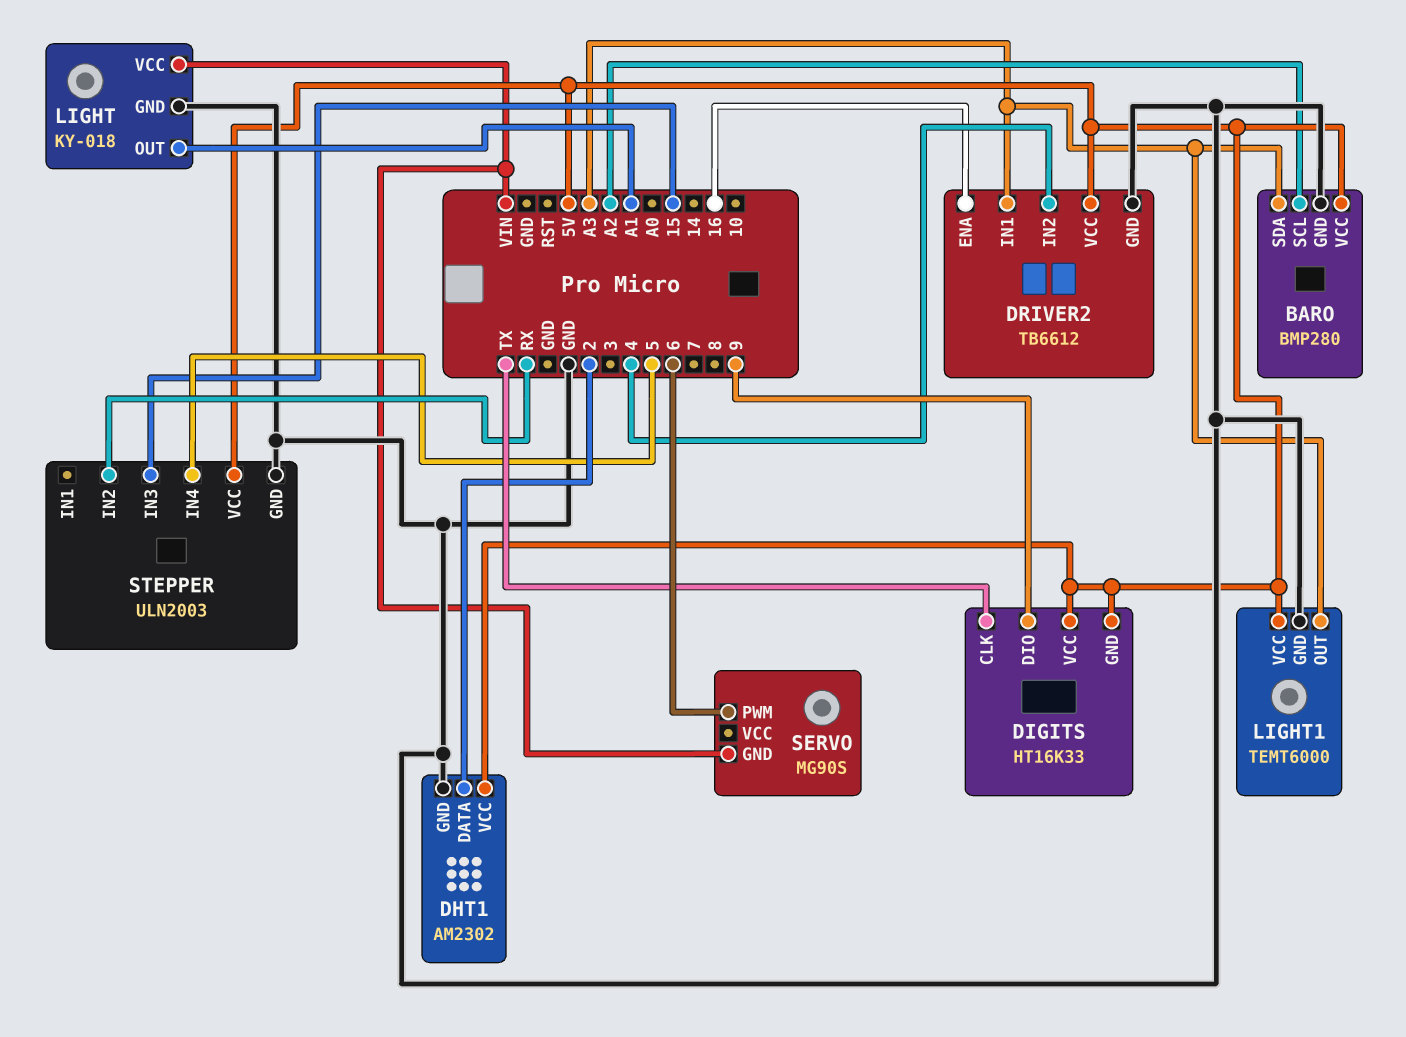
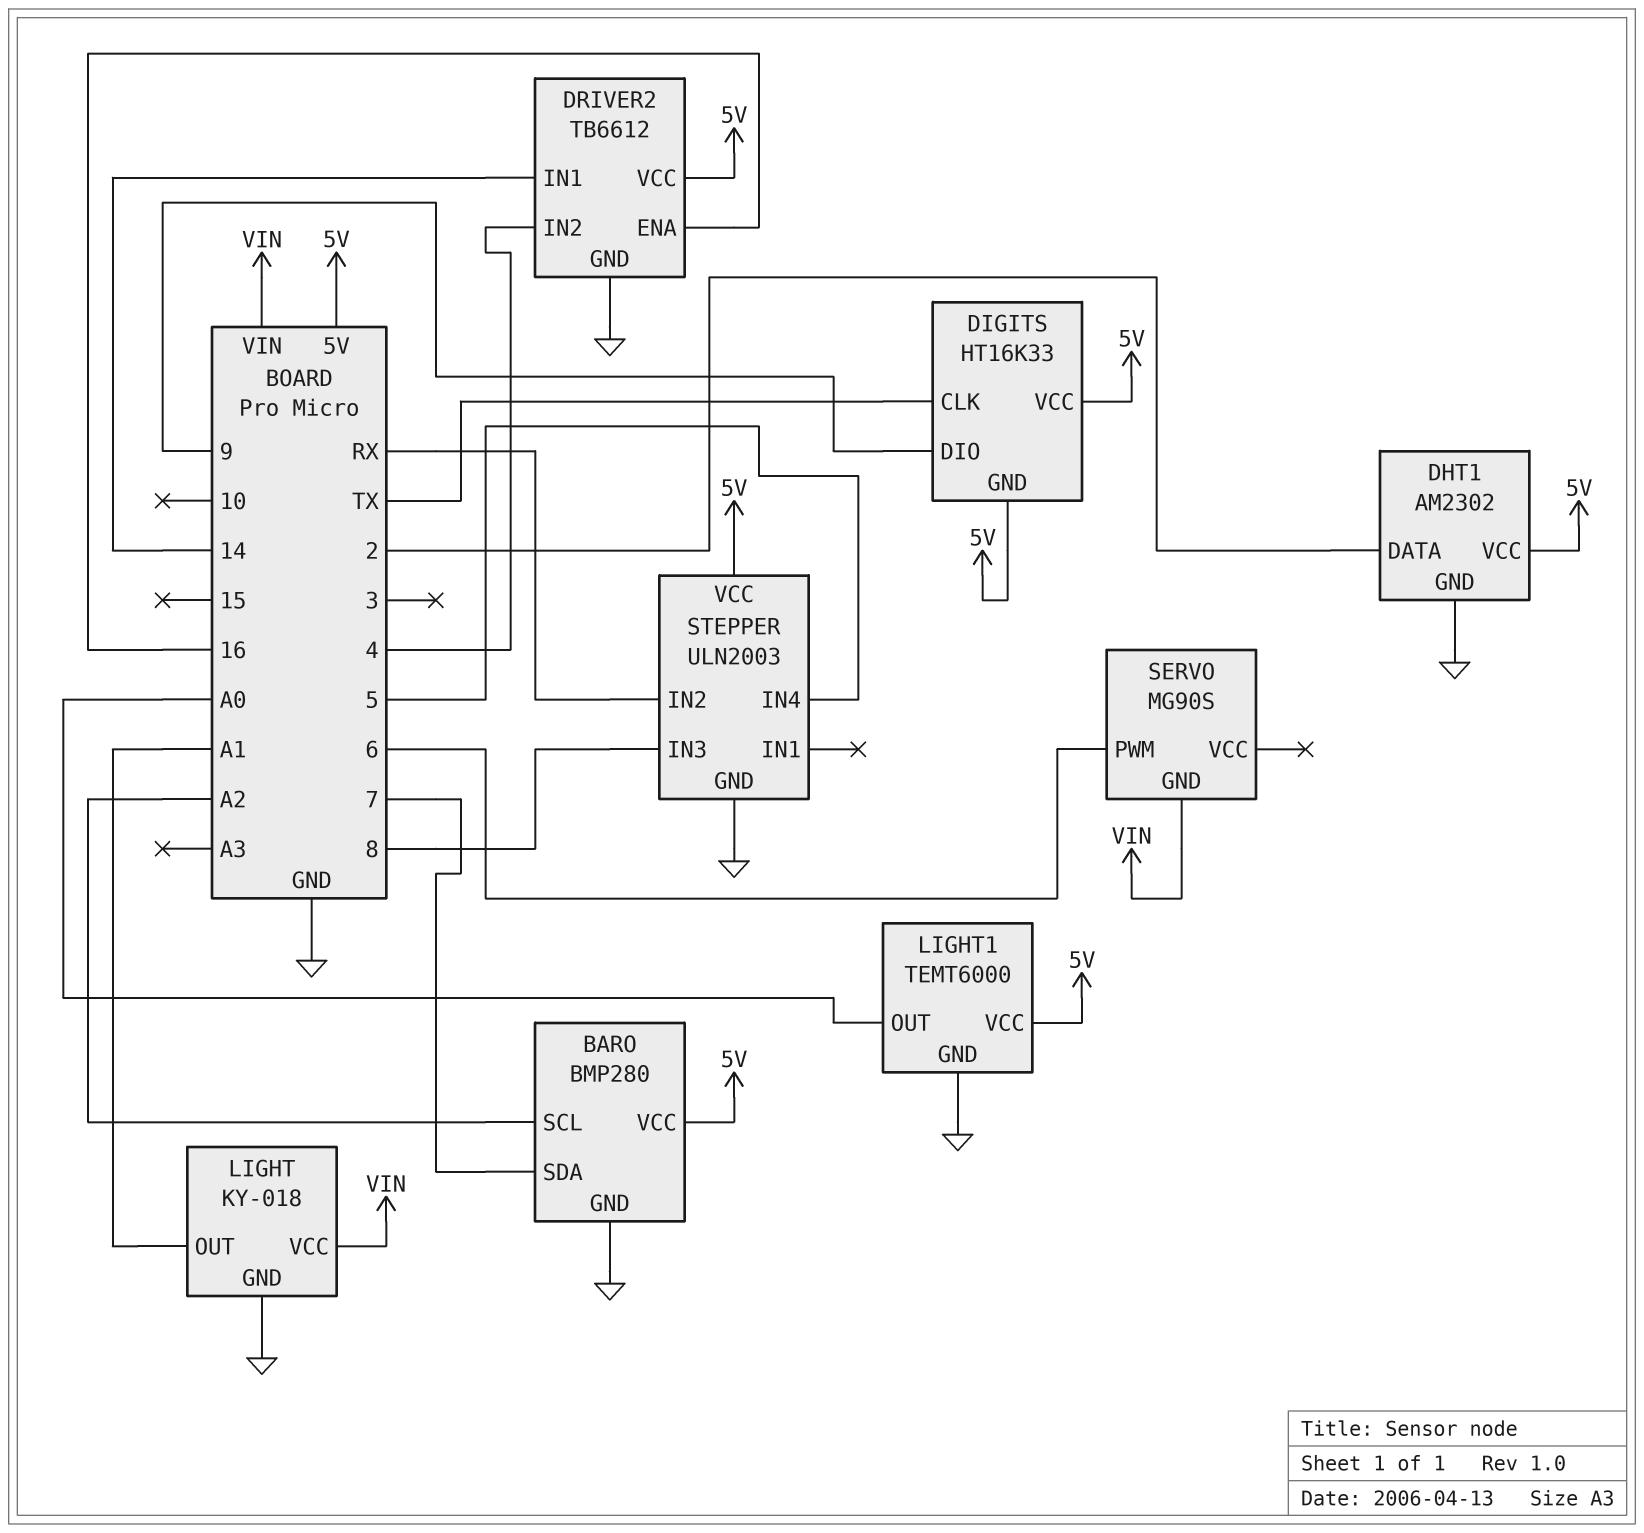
BARO pin SDA: A3 -> 7
DRIVER2 pin IN1: A3 -> 14
LIGHT1 pin OUT: A3 -> A0
STEPPER pin IN3: 15 -> 8

